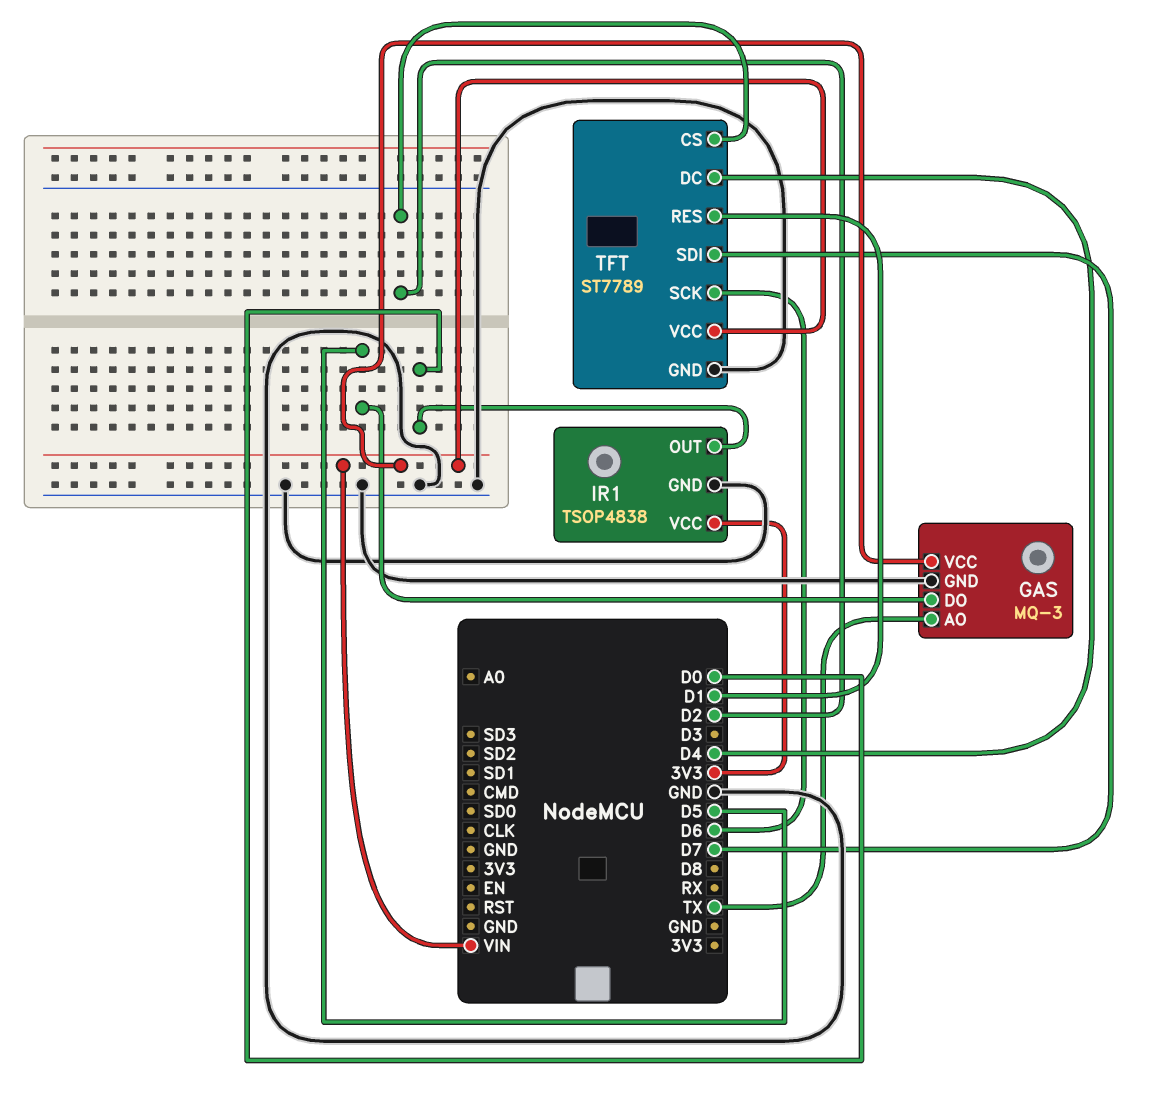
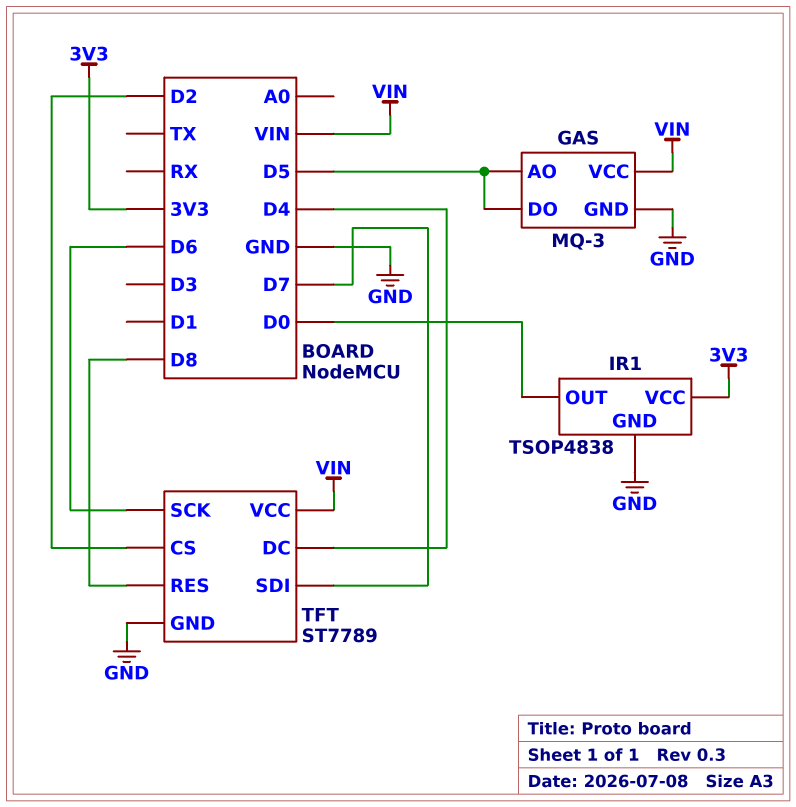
GAS pin AO: TX -> D5
TFT pin RES: D1 -> D8

